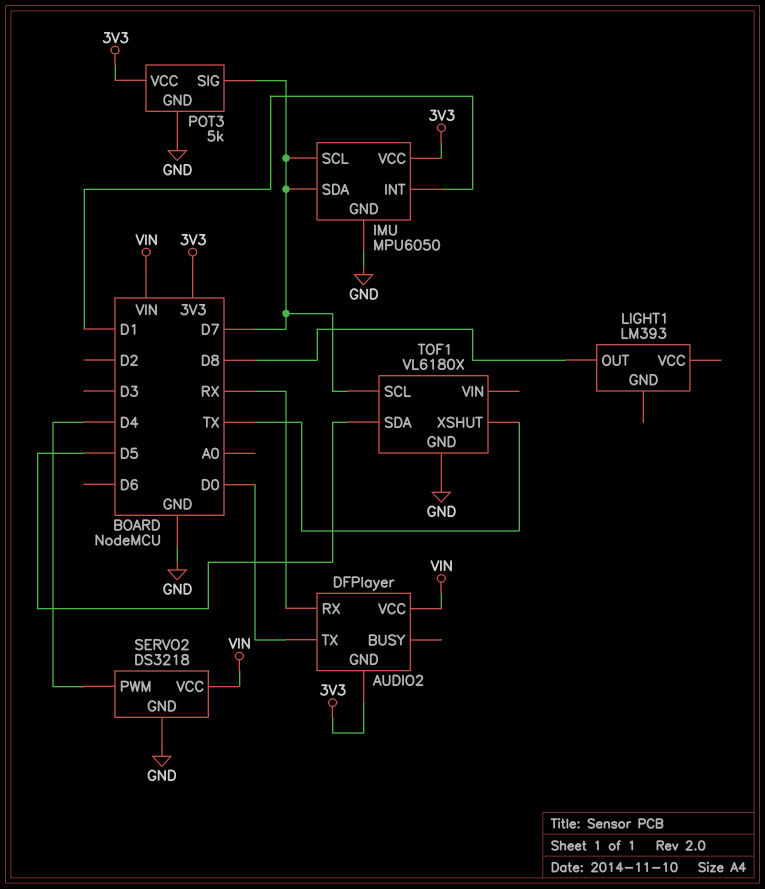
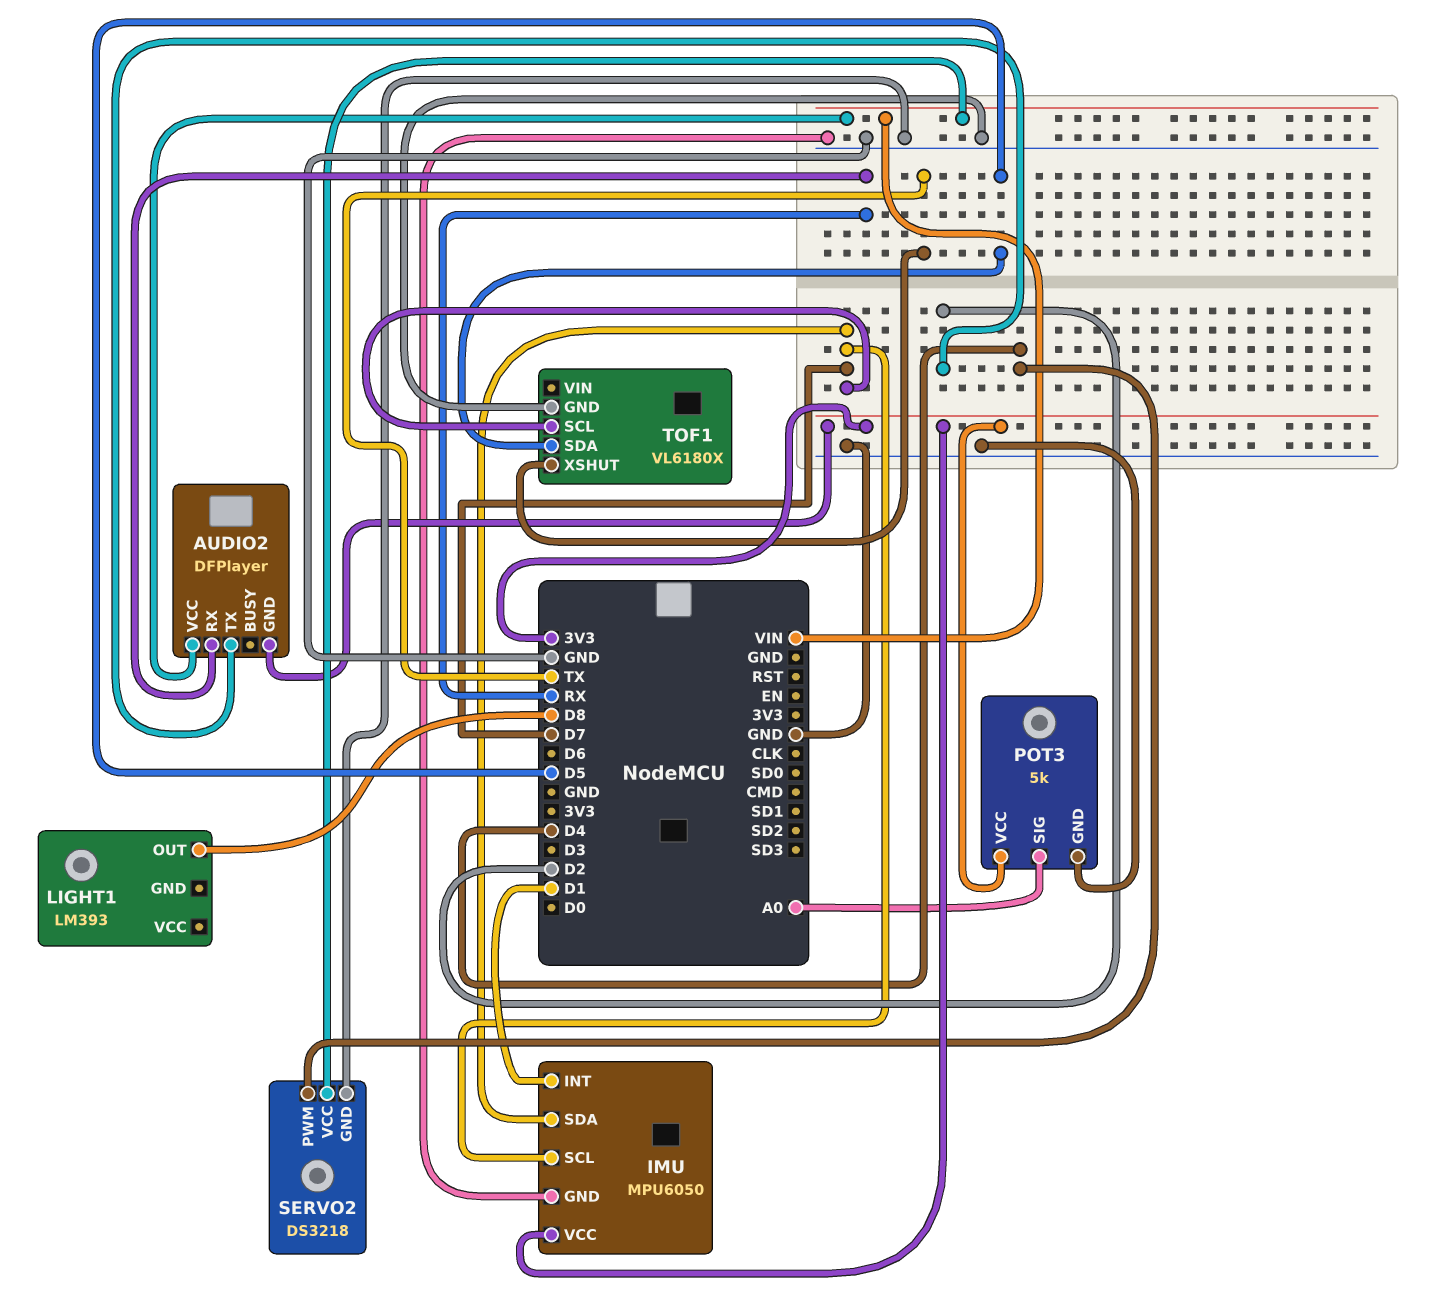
AUDIO2 pin TX: D0 -> D2
POT3 pin SIG: D7 -> A0

